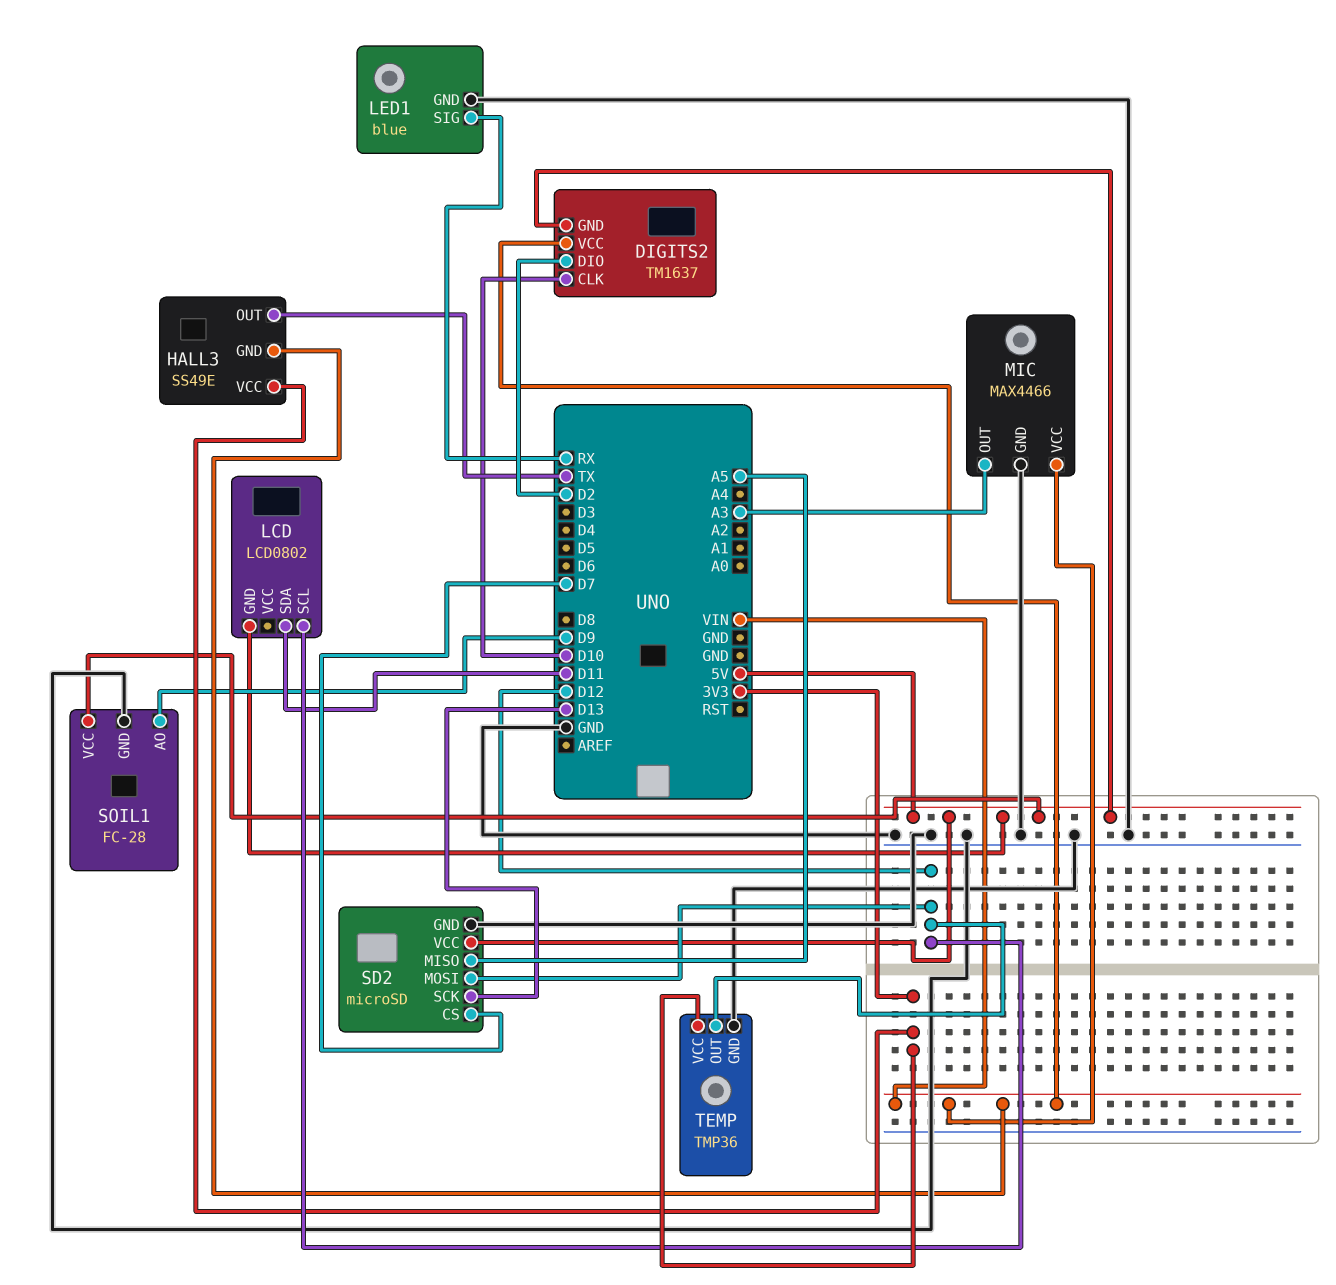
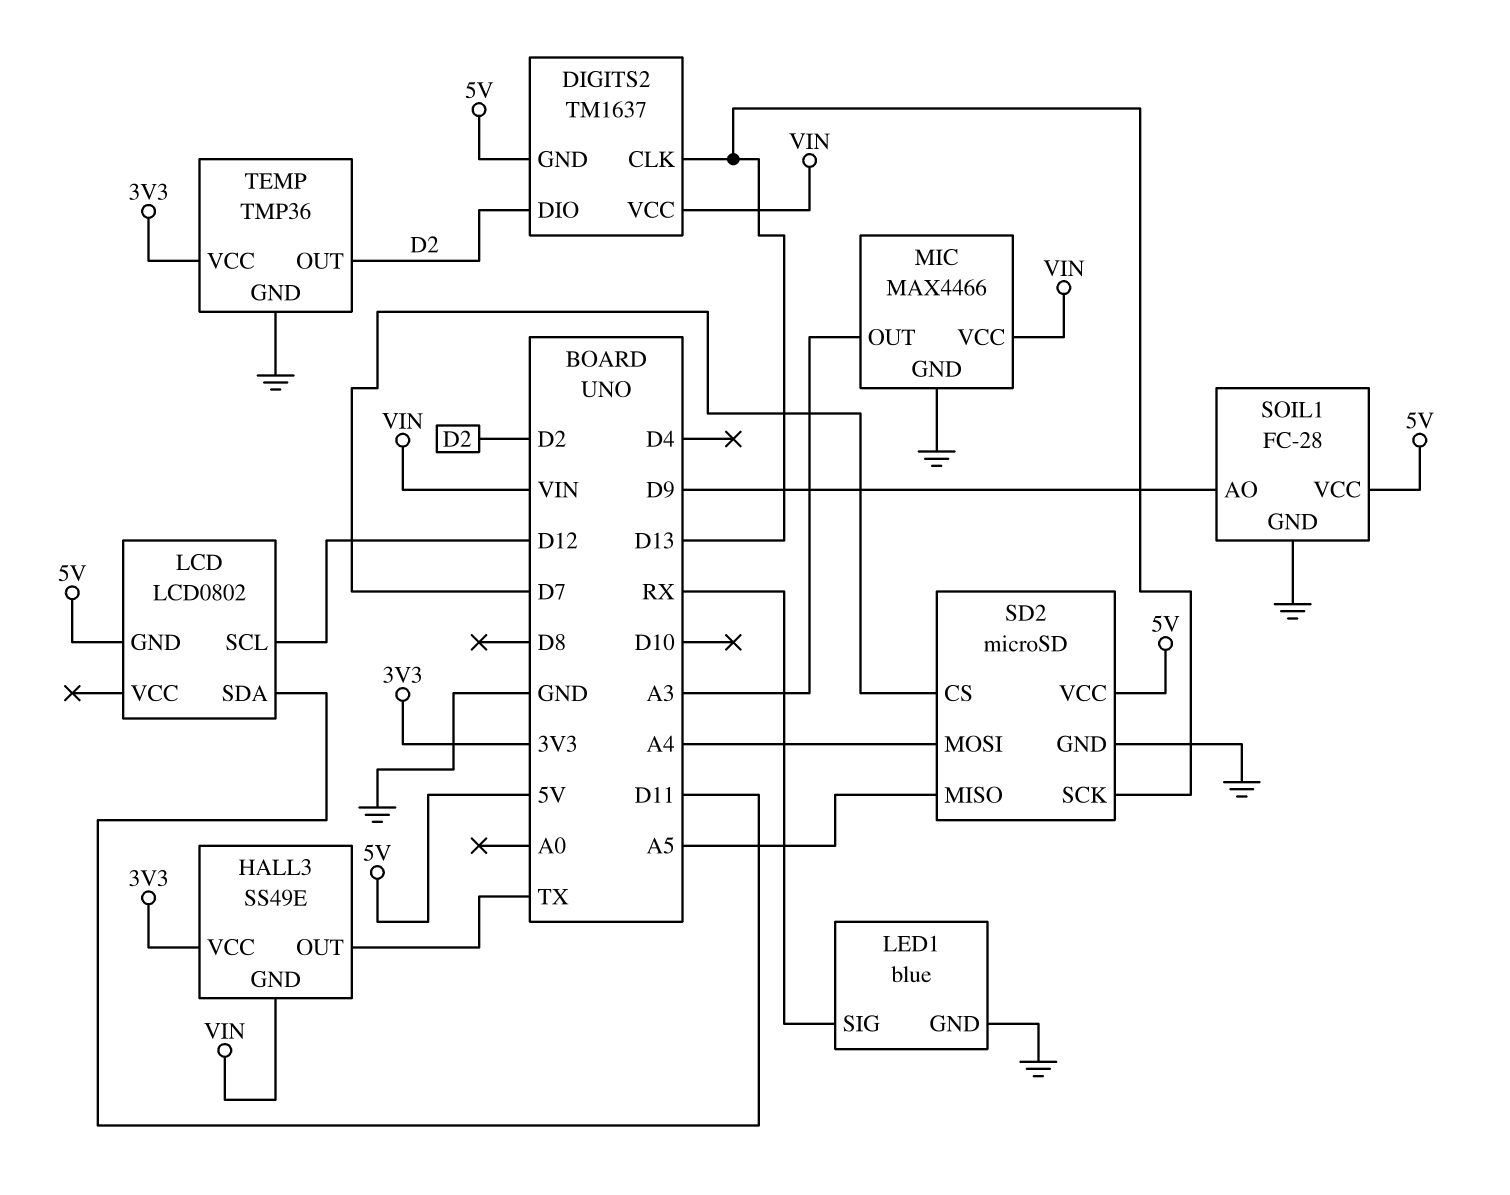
DIGITS2 pin CLK: D10 -> D13
SD2 pin MOSI: D12 -> A4
TEMP pin OUT: D12 -> D2

